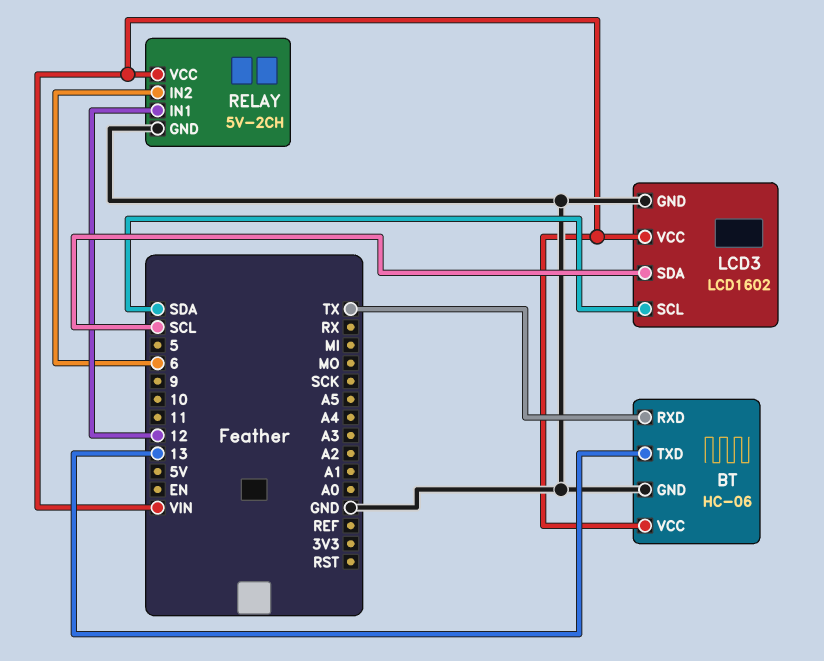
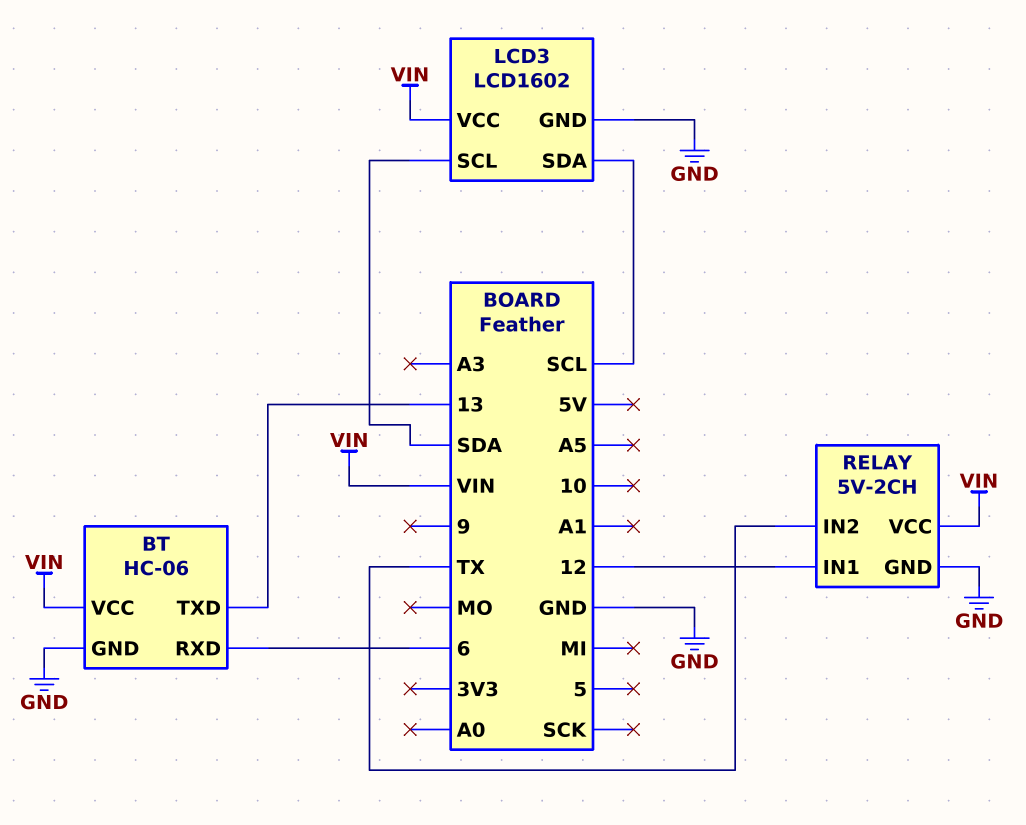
BT pin RXD: TX -> 6
RELAY pin IN2: 6 -> TX

